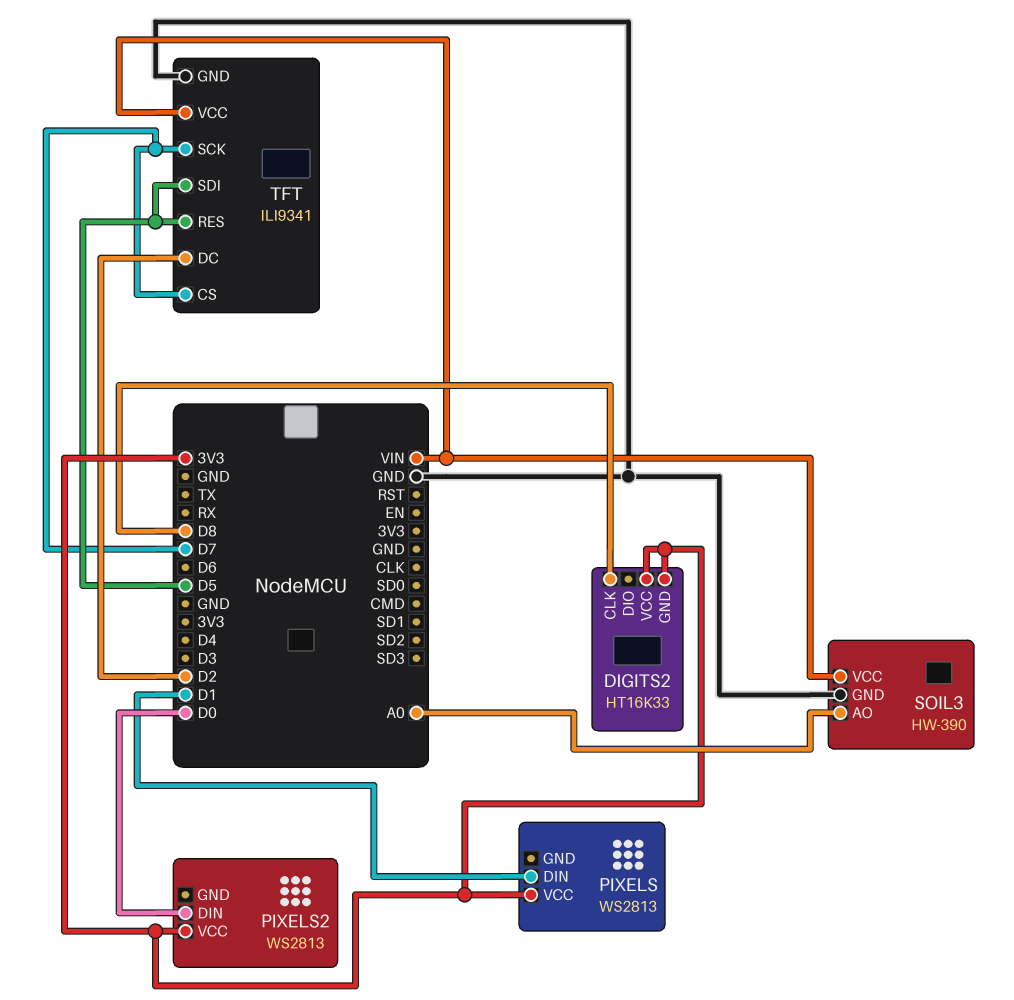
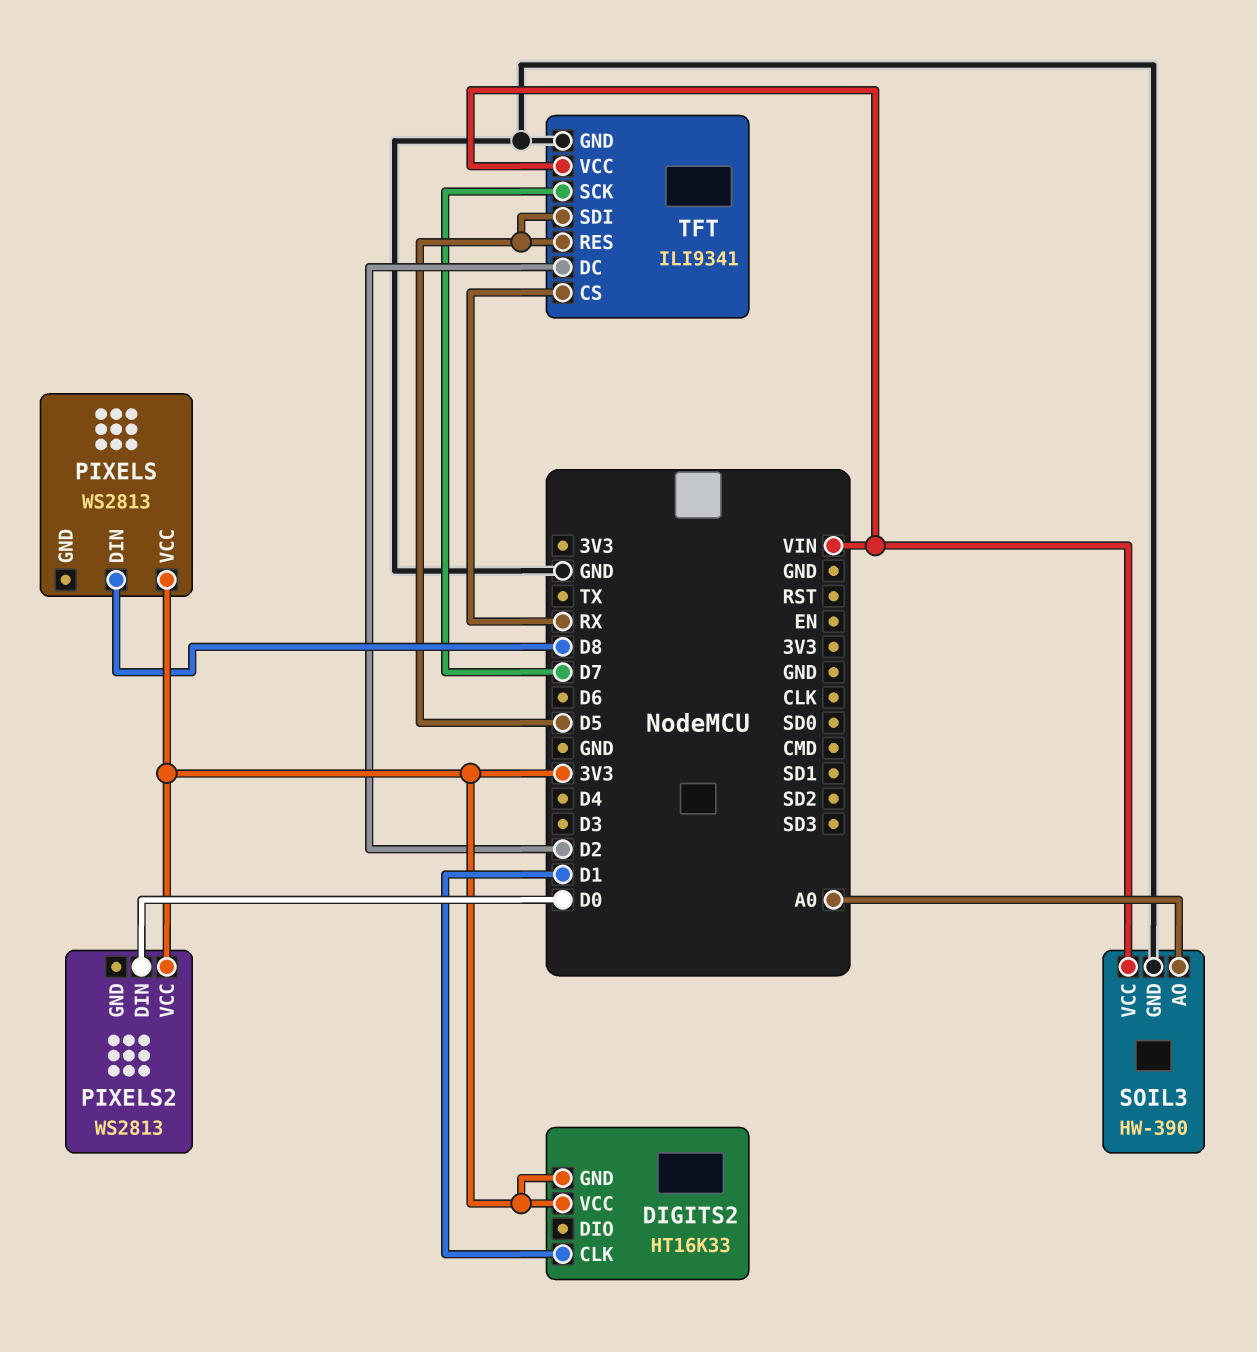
DIGITS2 pin CLK: D8 -> D1
PIXELS pin DIN: D1 -> D8
TFT pin CS: D7 -> RX

